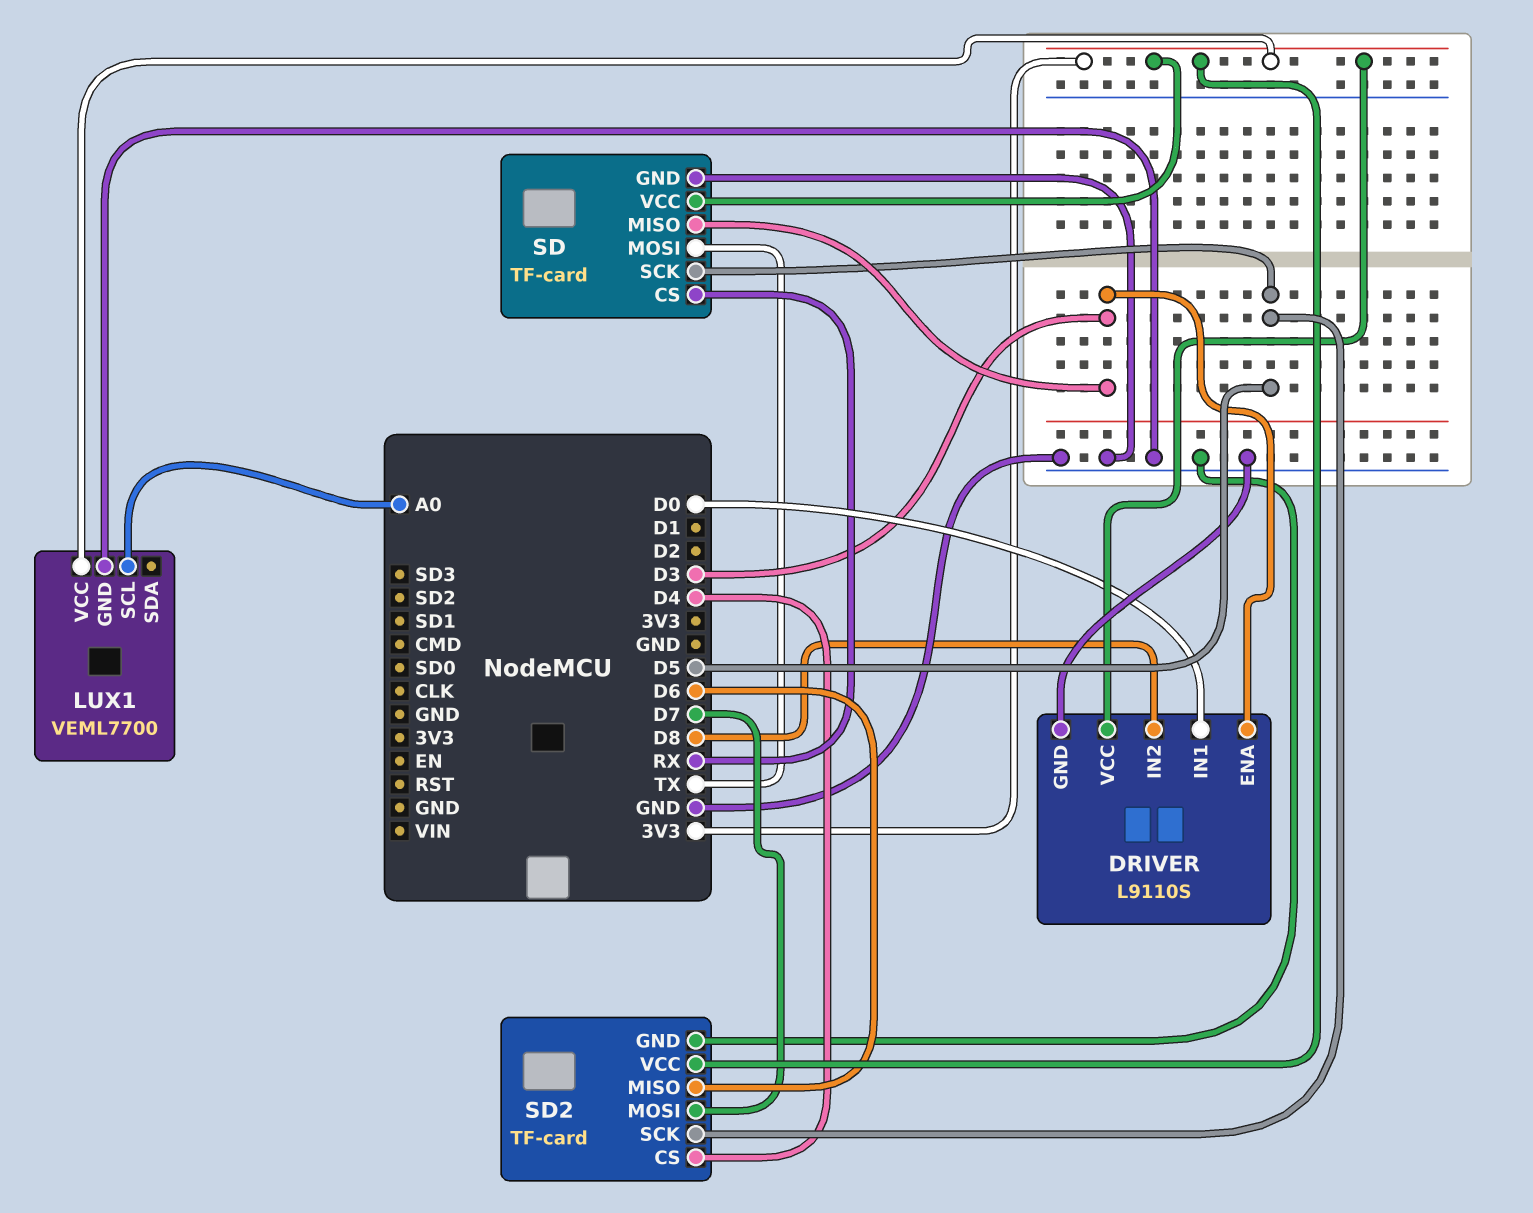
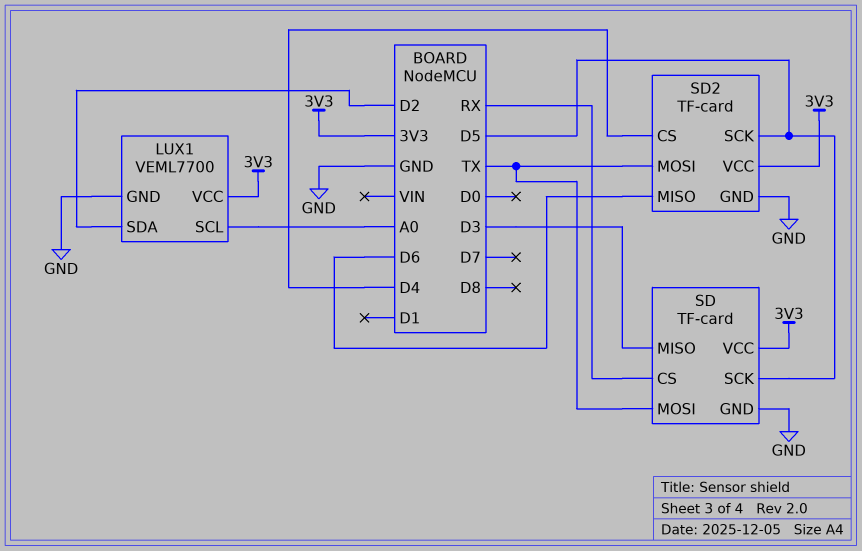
DRIVER: L9110S -> none
DRIVER pin ENA: D3 -> none
DRIVER pin GND: GND -> none
DRIVER pin IN1: D0 -> none
DRIVER pin IN2: D8 -> none
DRIVER pin VCC: 3V3 -> none
LUX1 pin SDA: none -> D2
SD2 pin MOSI: D7 -> TX

